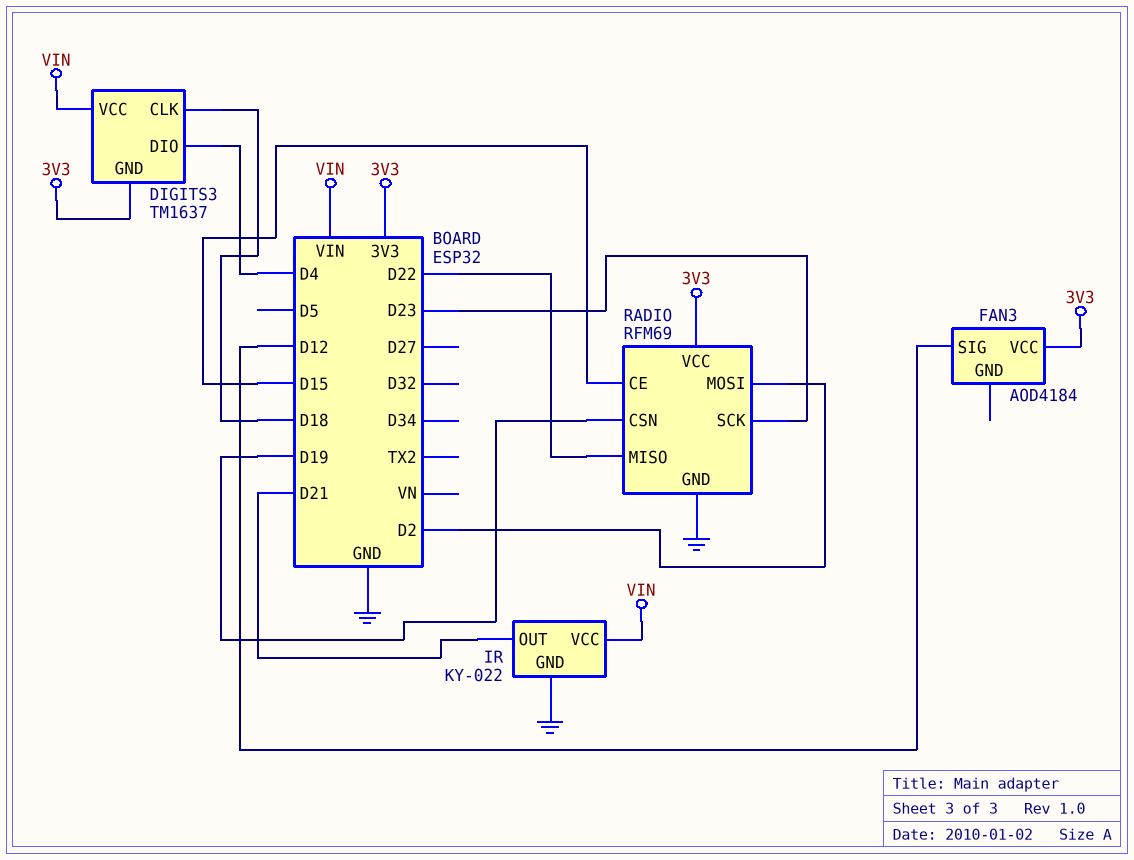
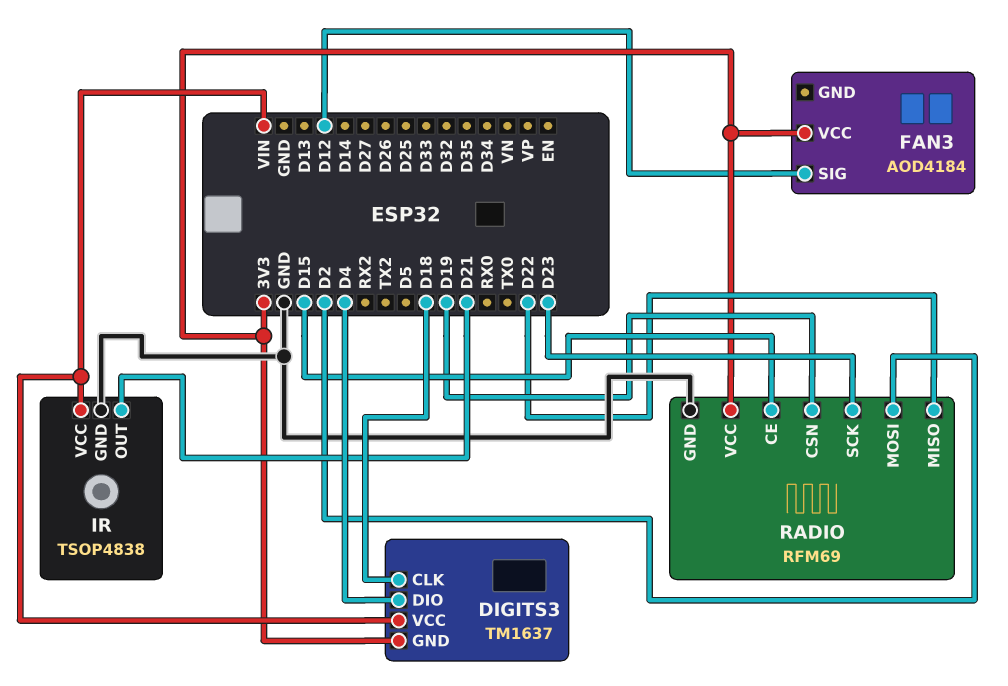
IR: KY-022 -> TSOP4838

